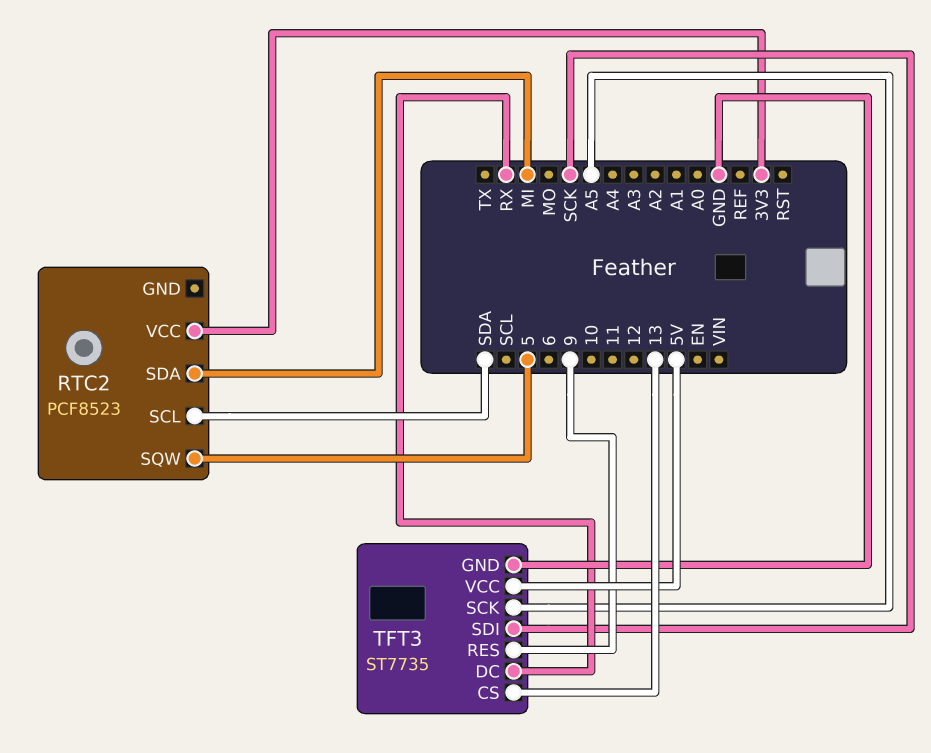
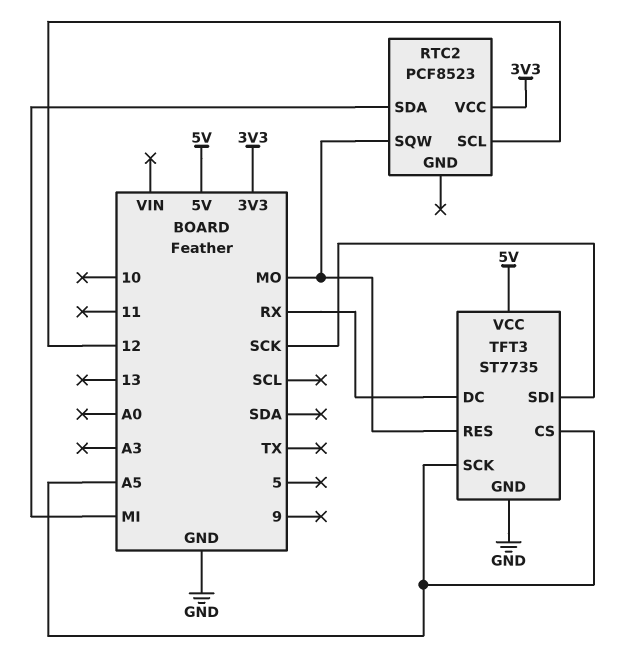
RTC2 pin SCL: SDA -> 12
RTC2 pin SQW: 5 -> MO
TFT3 pin CS: 13 -> A5
TFT3 pin RES: 9 -> MO

